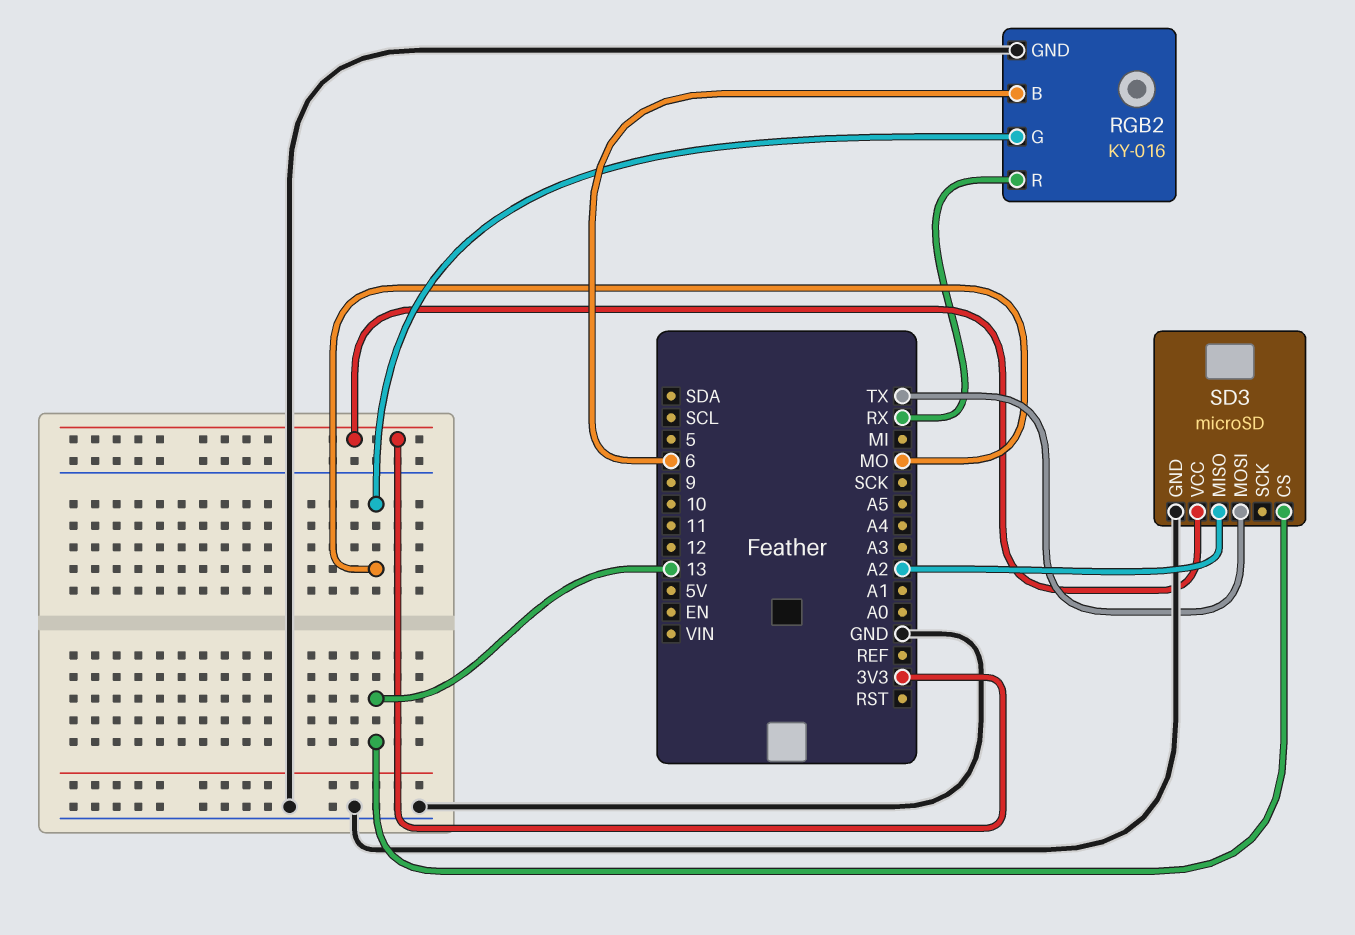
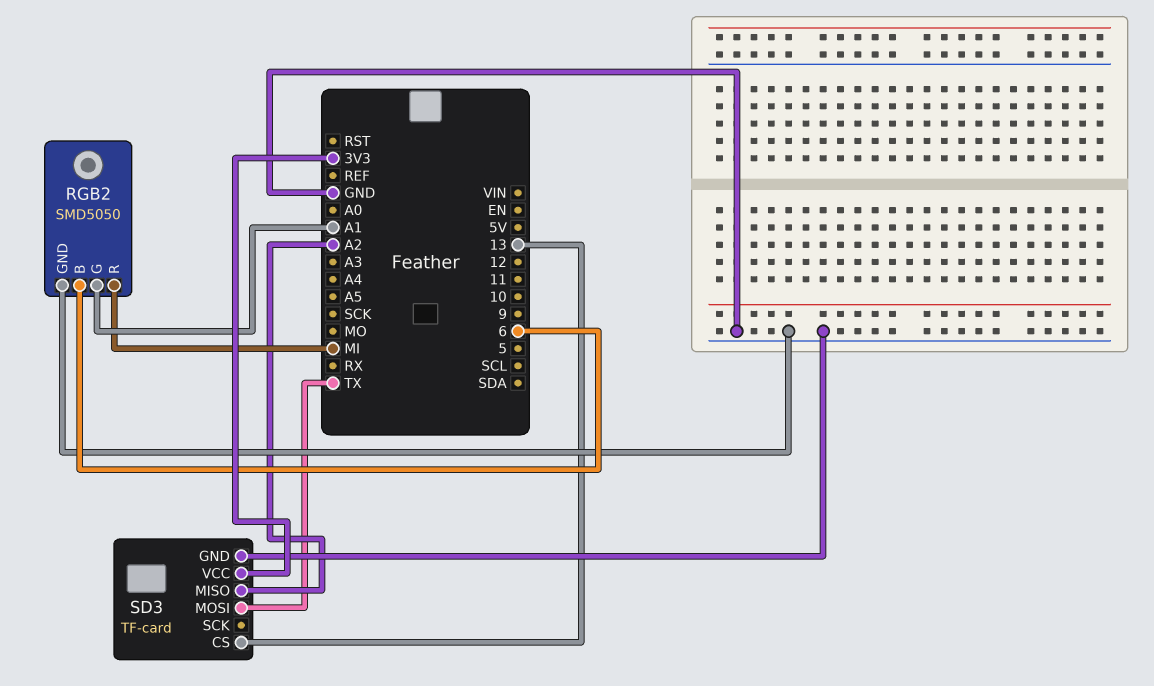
RGB2: KY-016 -> SMD5050
RGB2 pin G: MO -> A1
RGB2 pin R: RX -> MI
SD3: microSD -> TF-card

